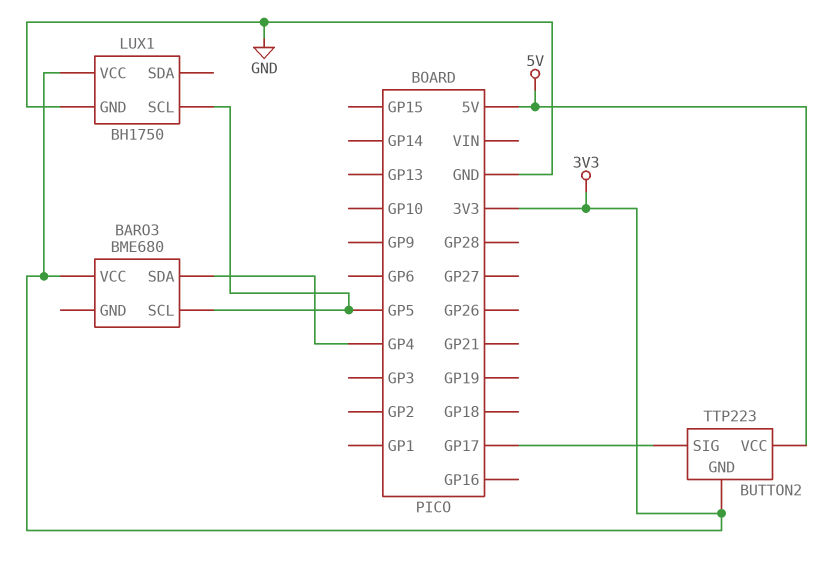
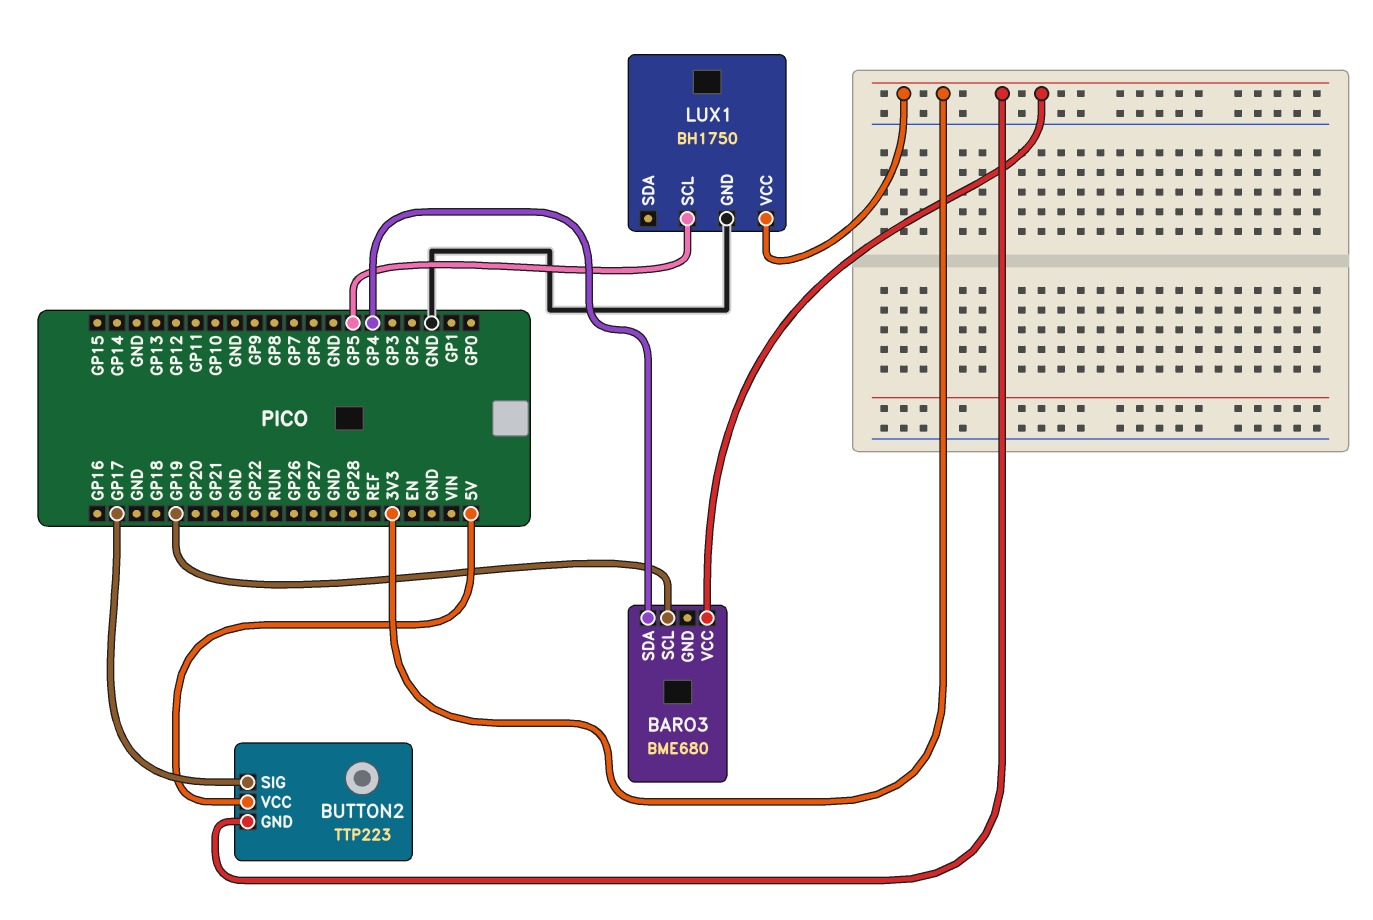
BARO3 pin SCL: GP5 -> GP19

